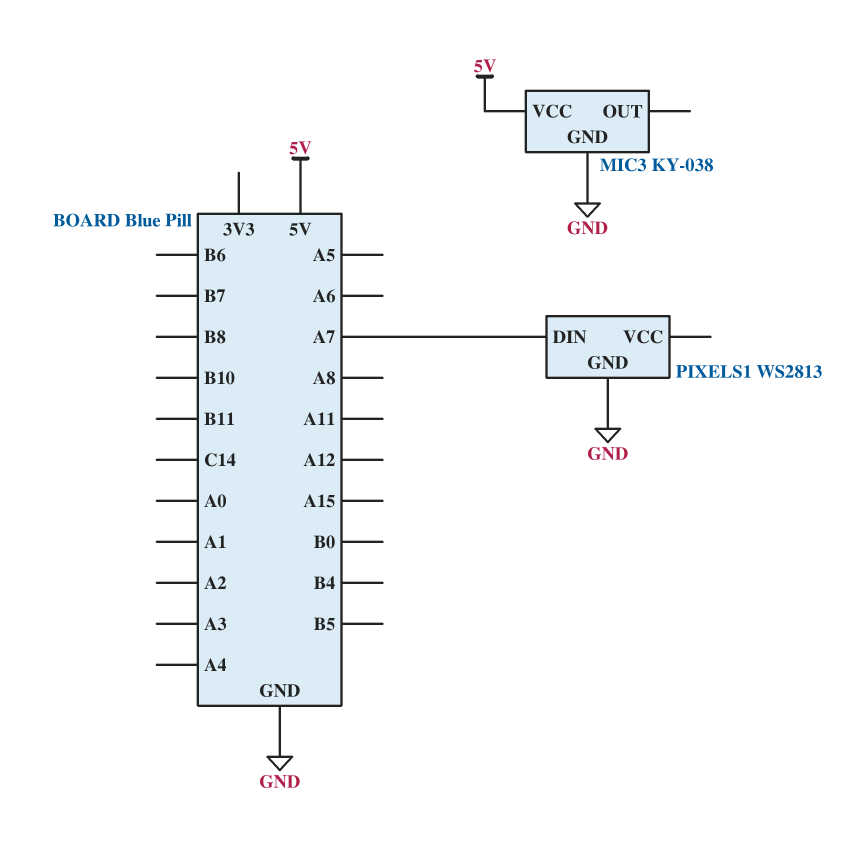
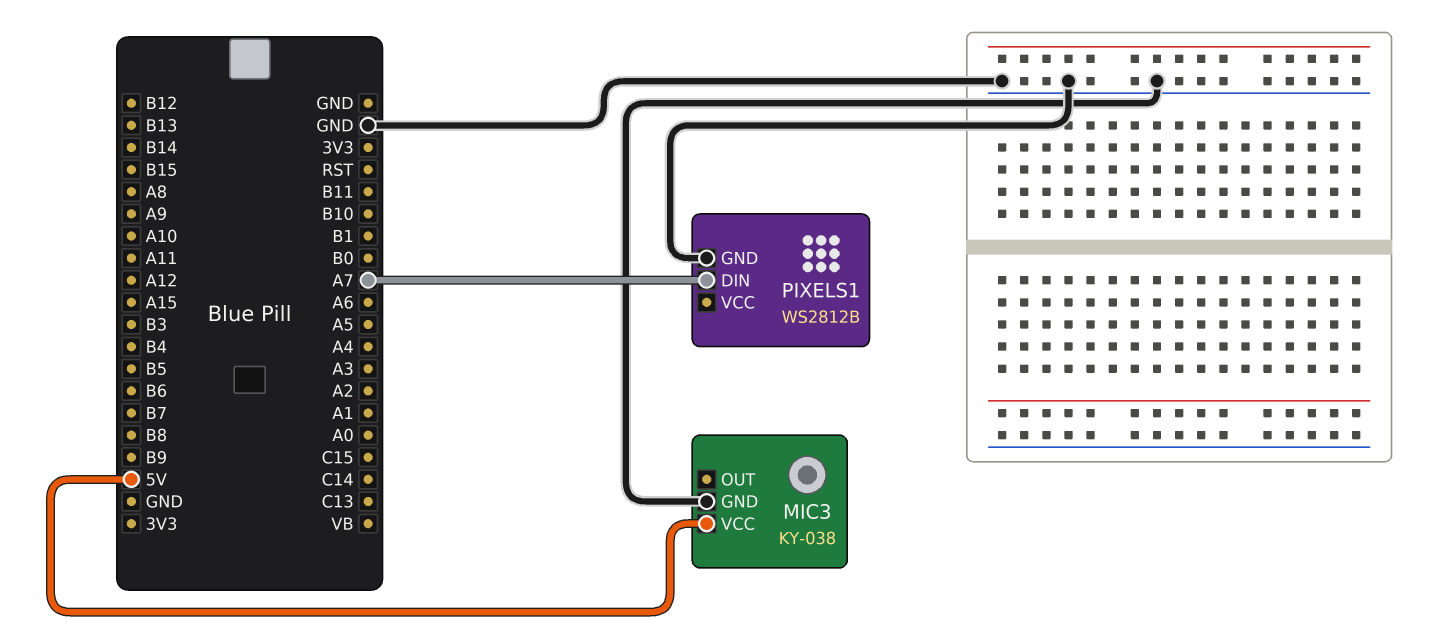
PIXELS1: WS2813 -> WS2812B

